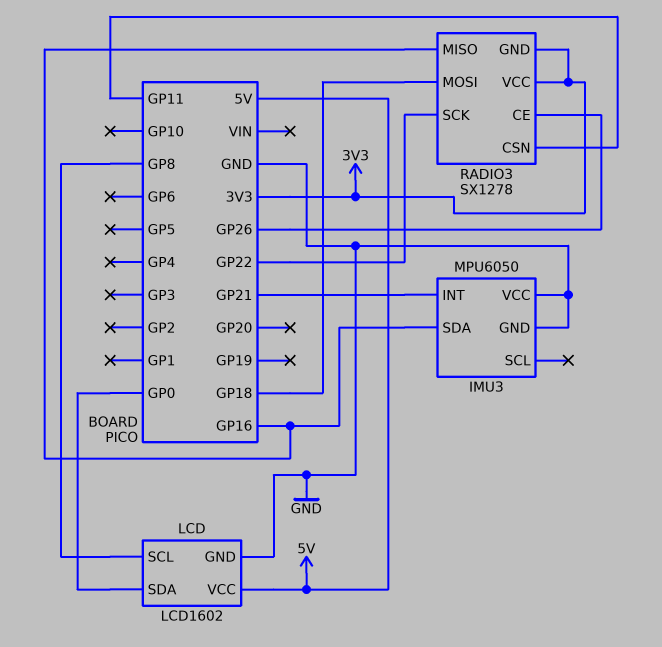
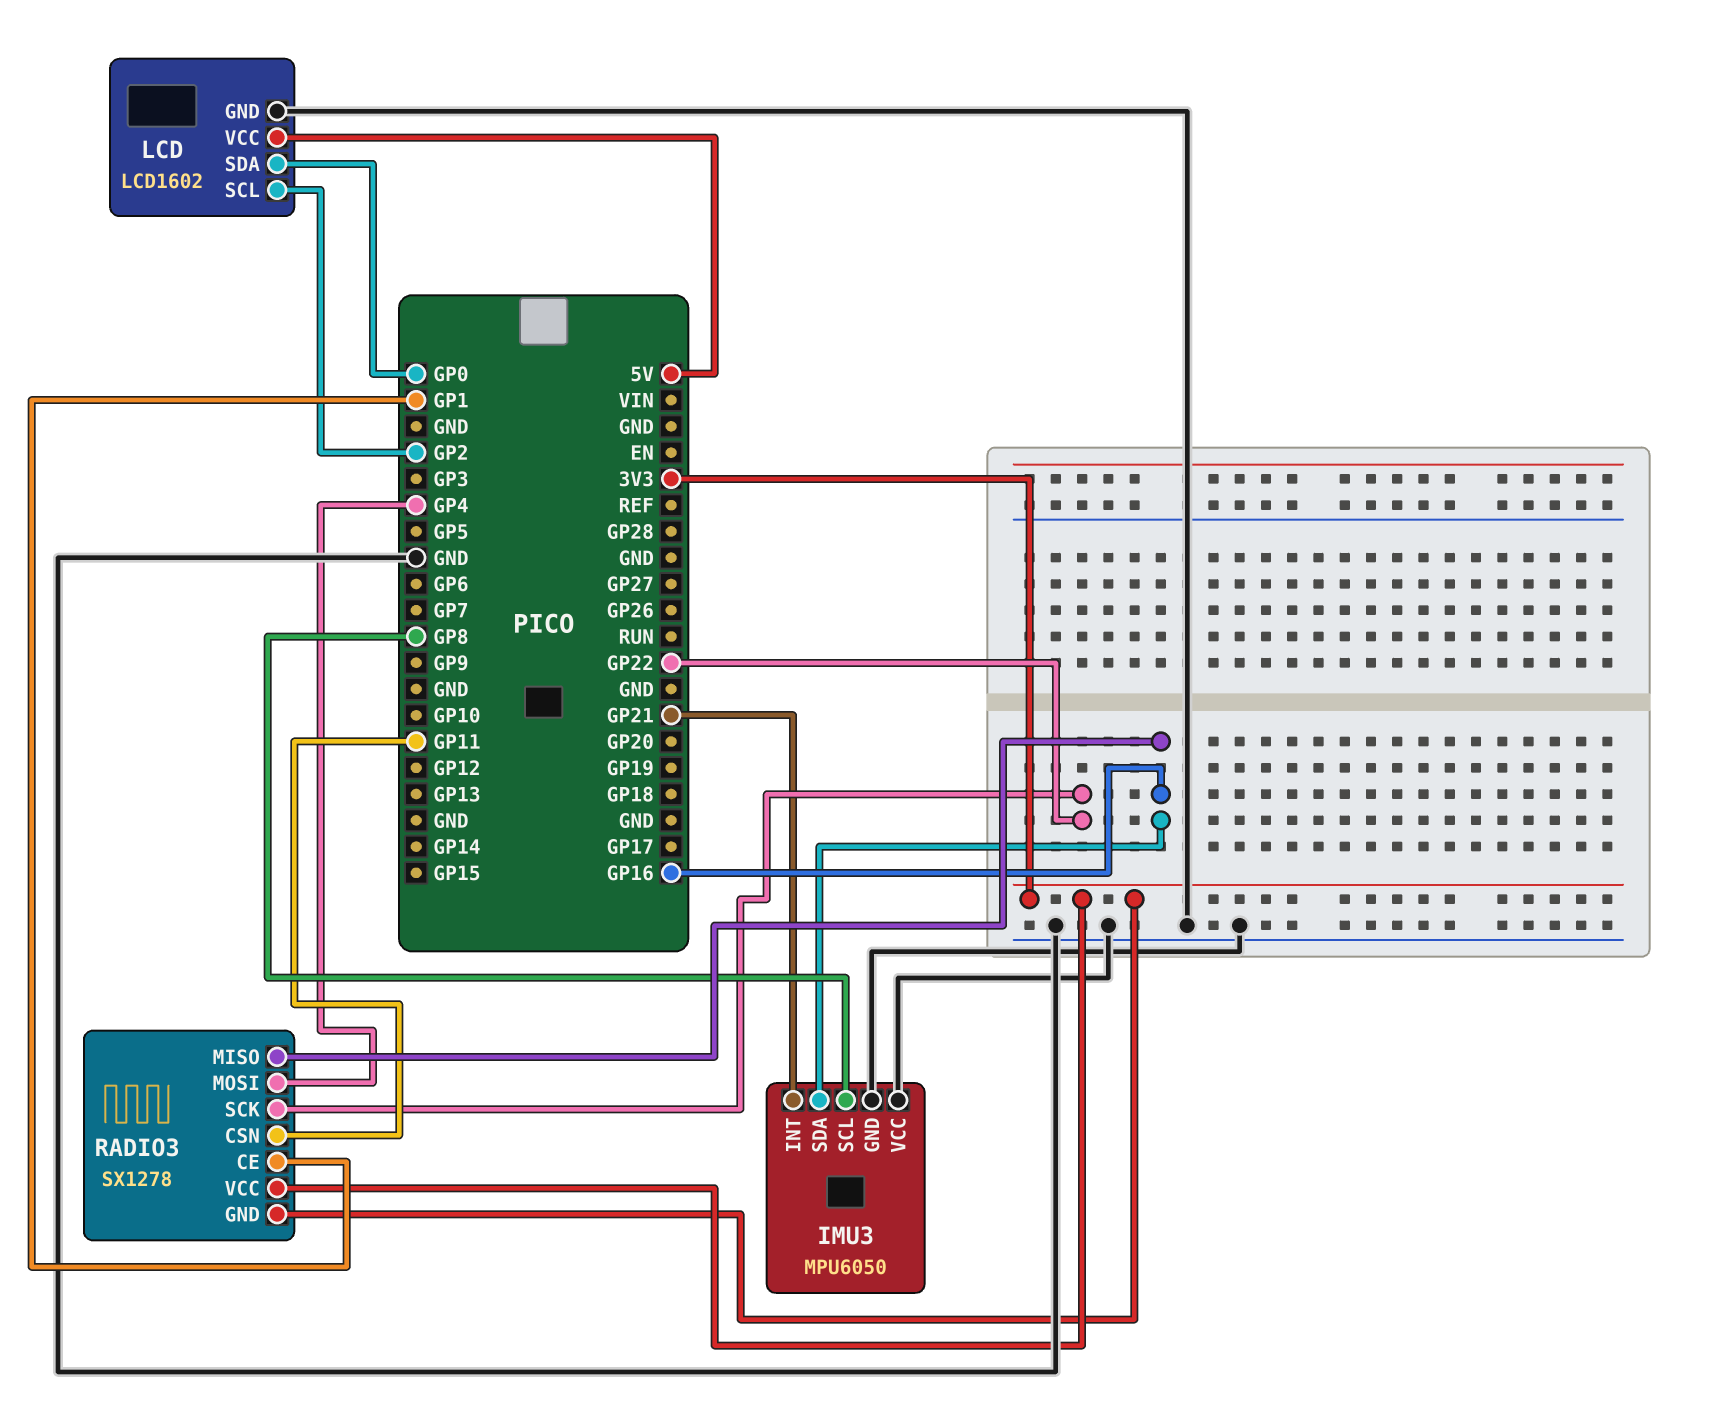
IMU3 pin SCL: none -> GP8
LCD pin SCL: GP8 -> GP2
RADIO3 pin CE: GP26 -> GP1
RADIO3 pin MOSI: GP18 -> GP4

